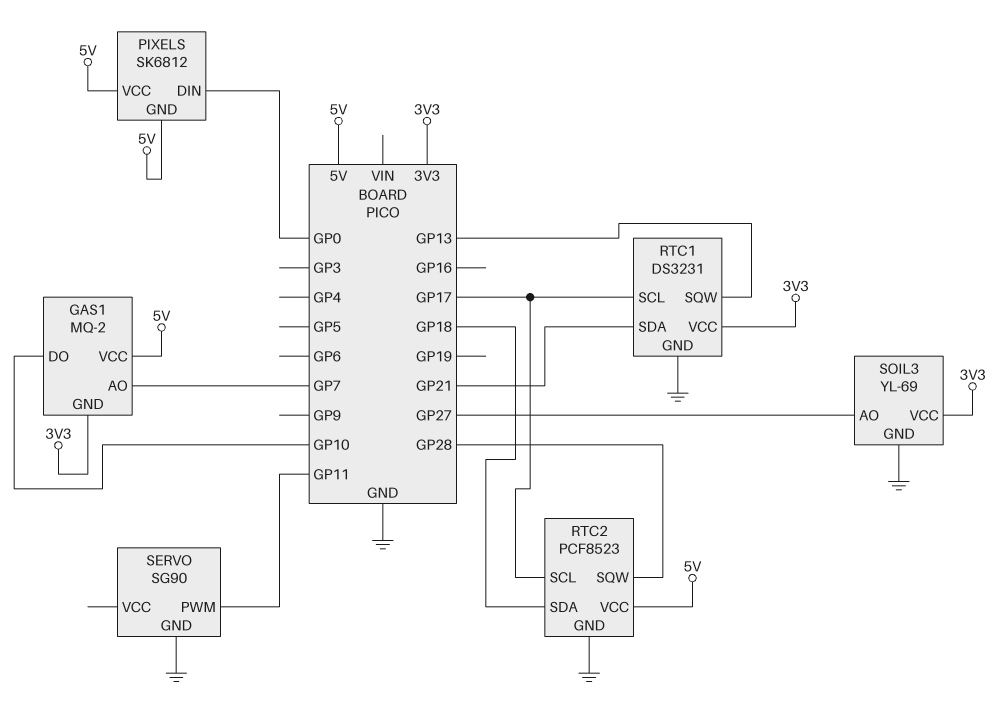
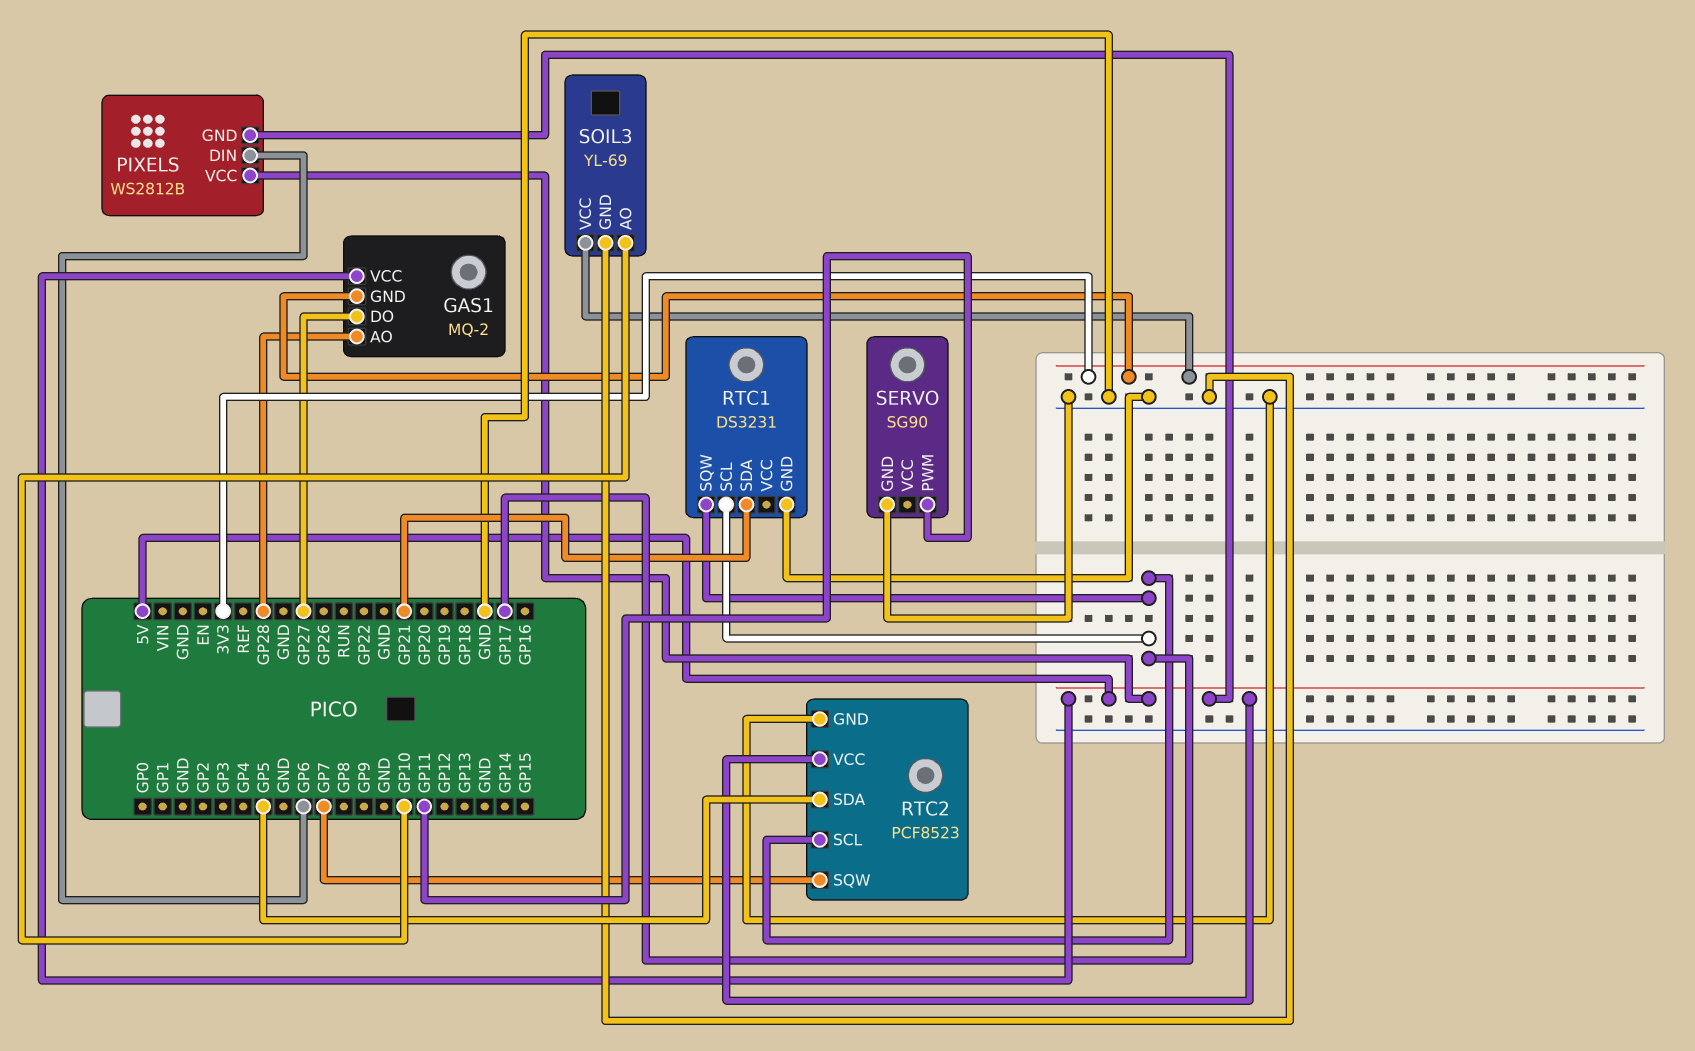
GAS1 pin AO: GP7 -> GP28
GAS1 pin DO: GP10 -> GP27
PIXELS: SK6812 -> WS2812B
PIXELS pin DIN: GP0 -> GP6
RTC1 pin SQW: GP13 -> GP17
RTC1 pin VCC: 3V3 -> none
RTC2 pin SDA: GP18 -> GP5
RTC2 pin SQW: GP28 -> GP7
SOIL3 pin AO: GP27 -> GP10

